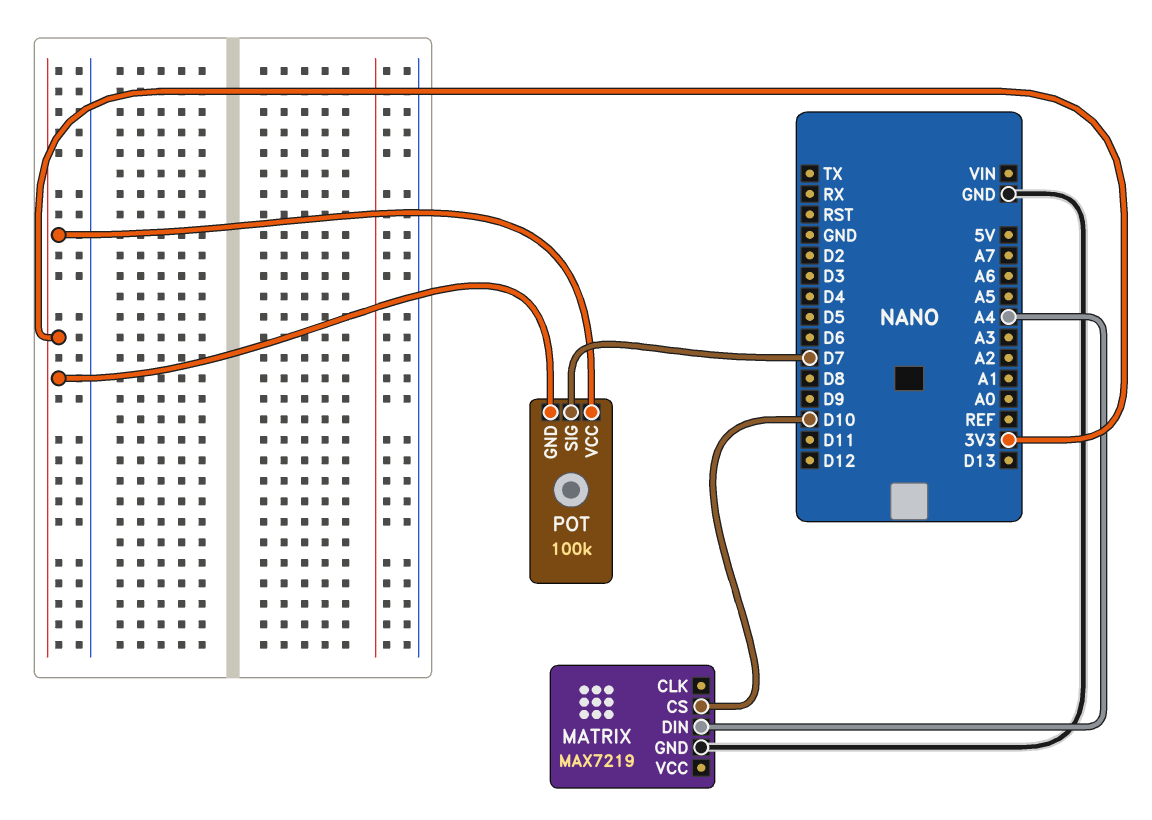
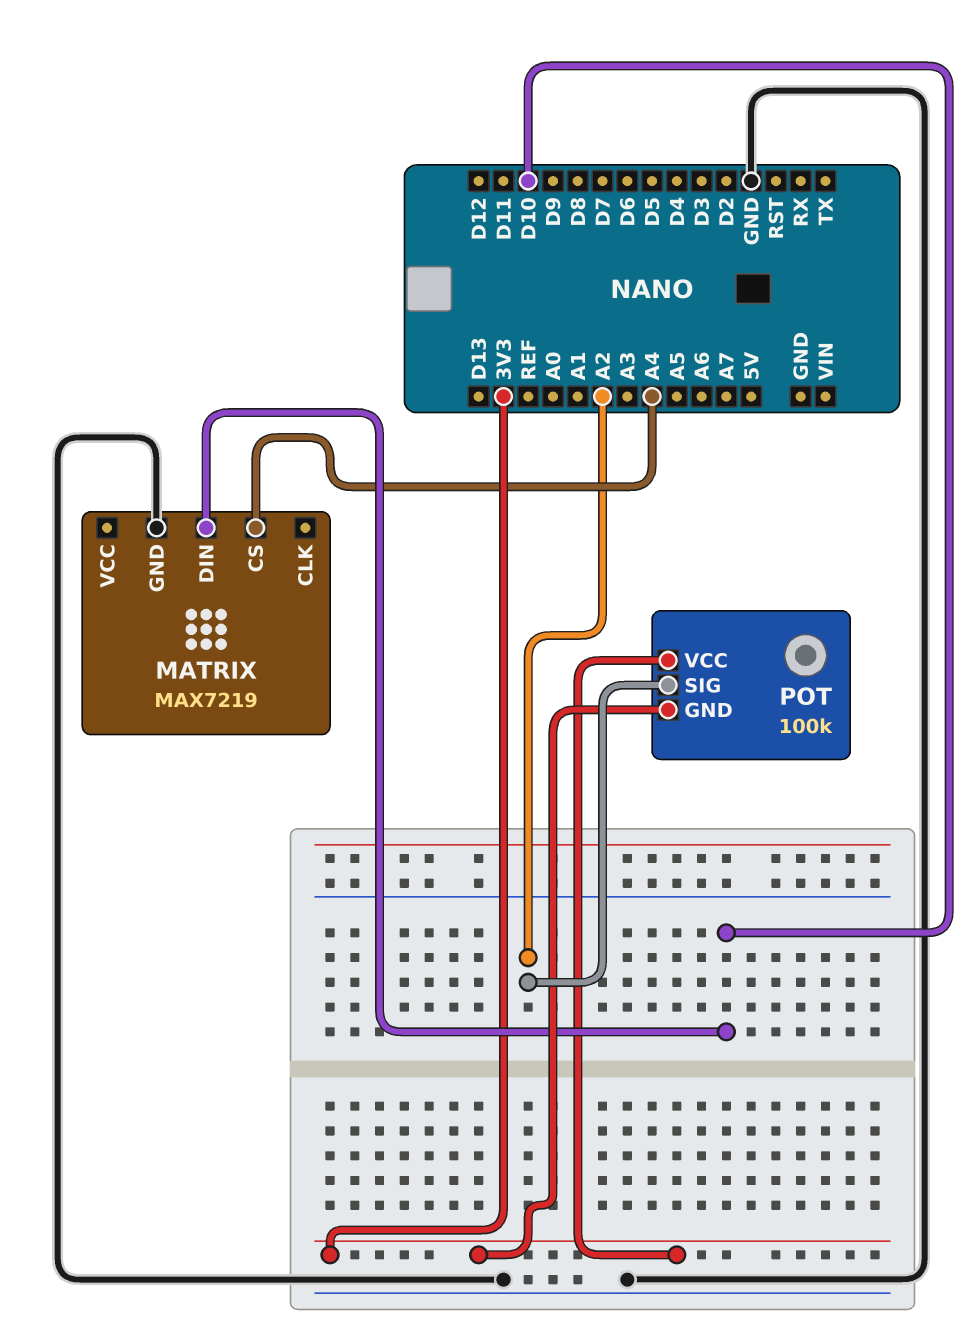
MATRIX pin CS: D10 -> A4
MATRIX pin DIN: A4 -> D10
POT pin SIG: D7 -> A2

